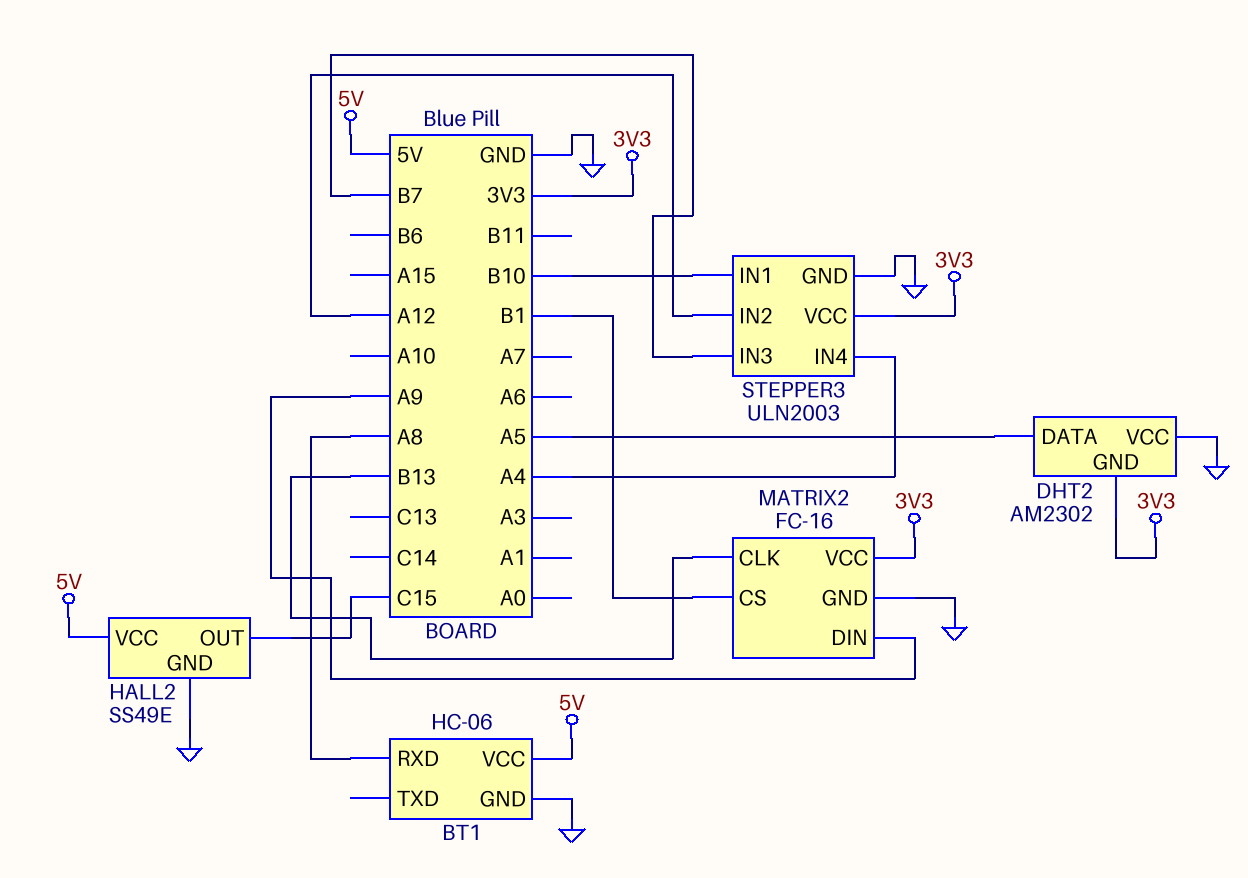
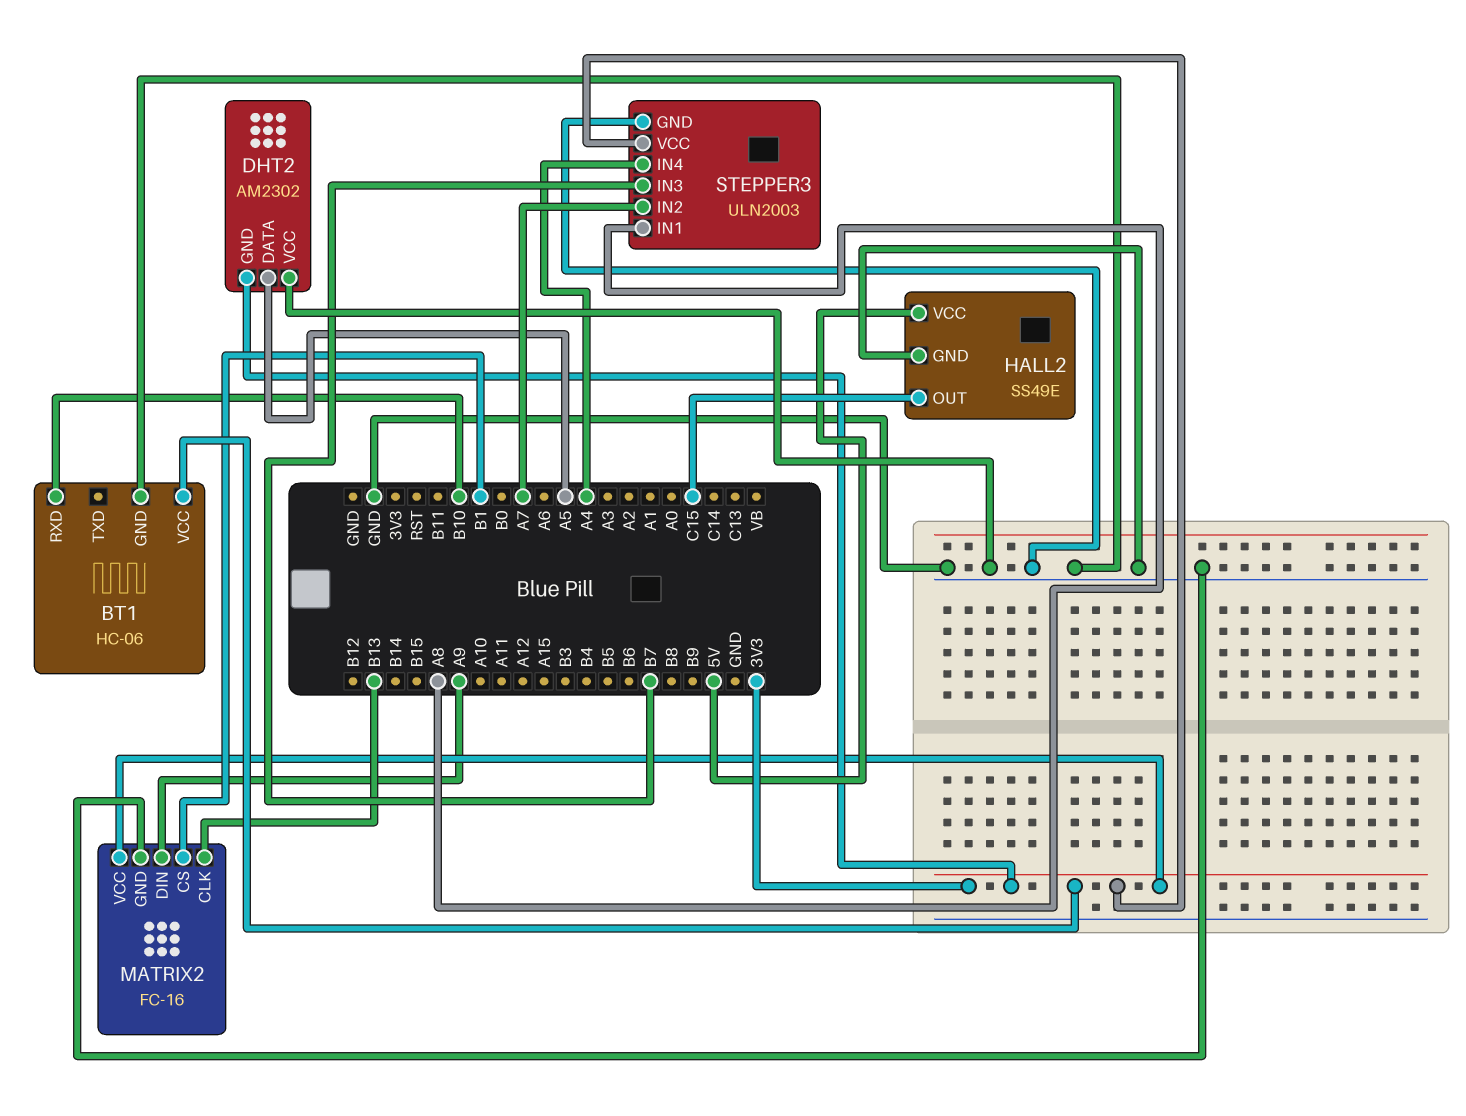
BT1 pin RXD: A8 -> B10
BT1 pin VCC: 5V -> 3V3
STEPPER3 pin IN1: B10 -> A8
STEPPER3 pin IN2: A12 -> A7

